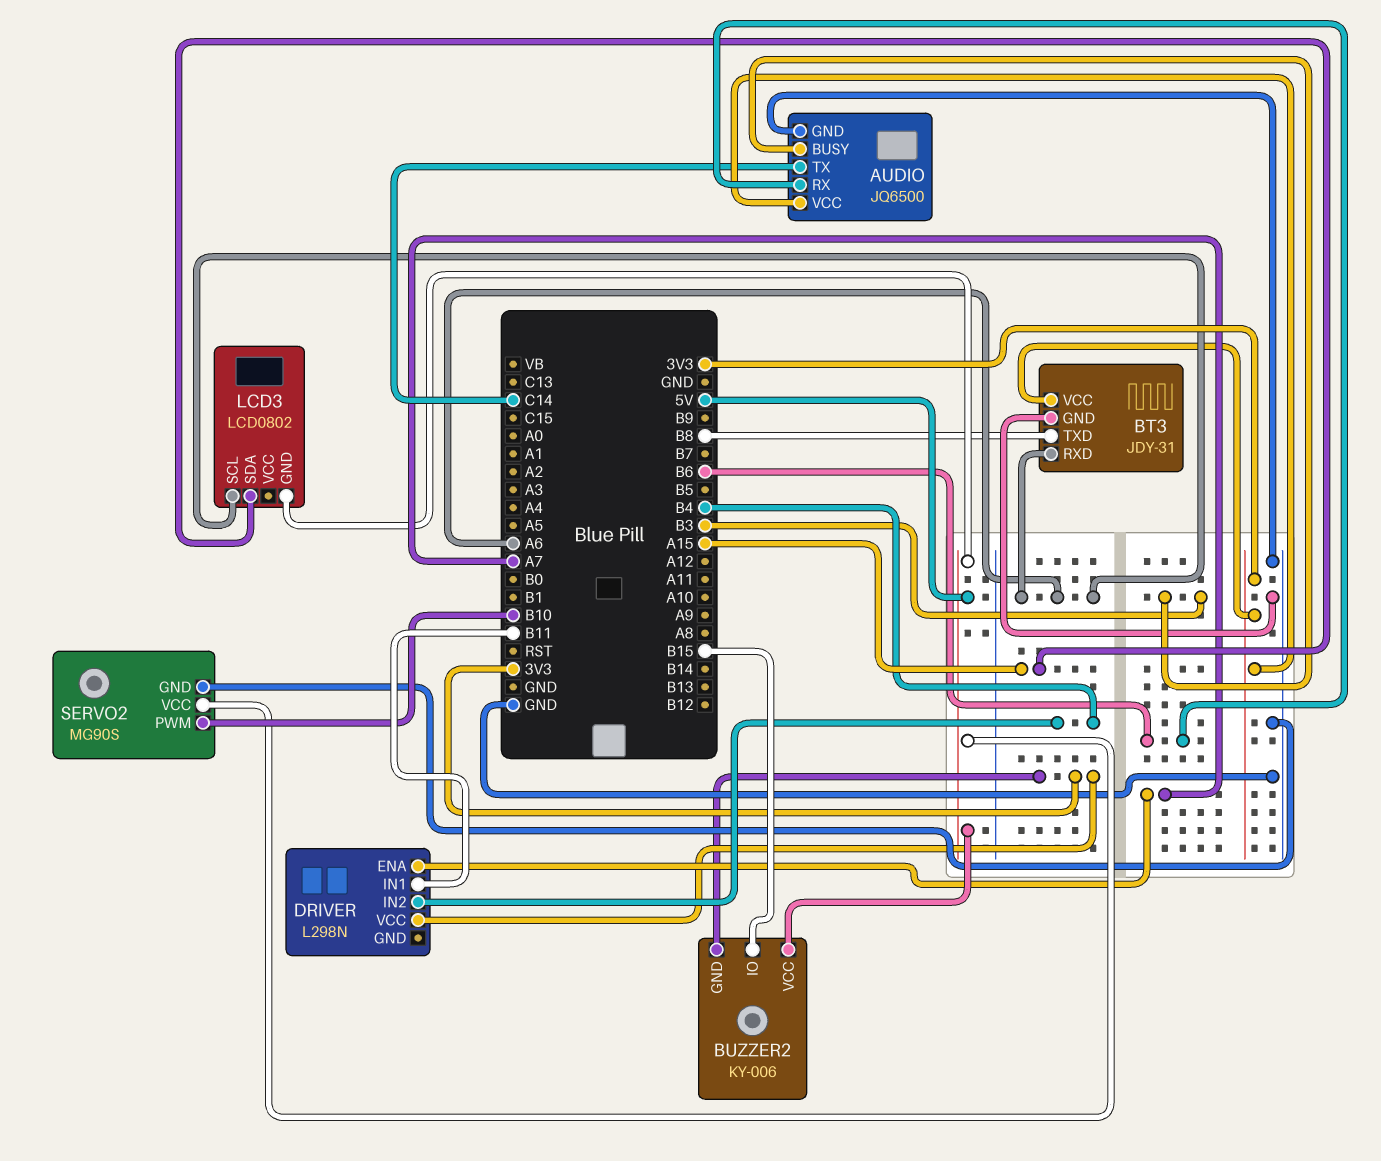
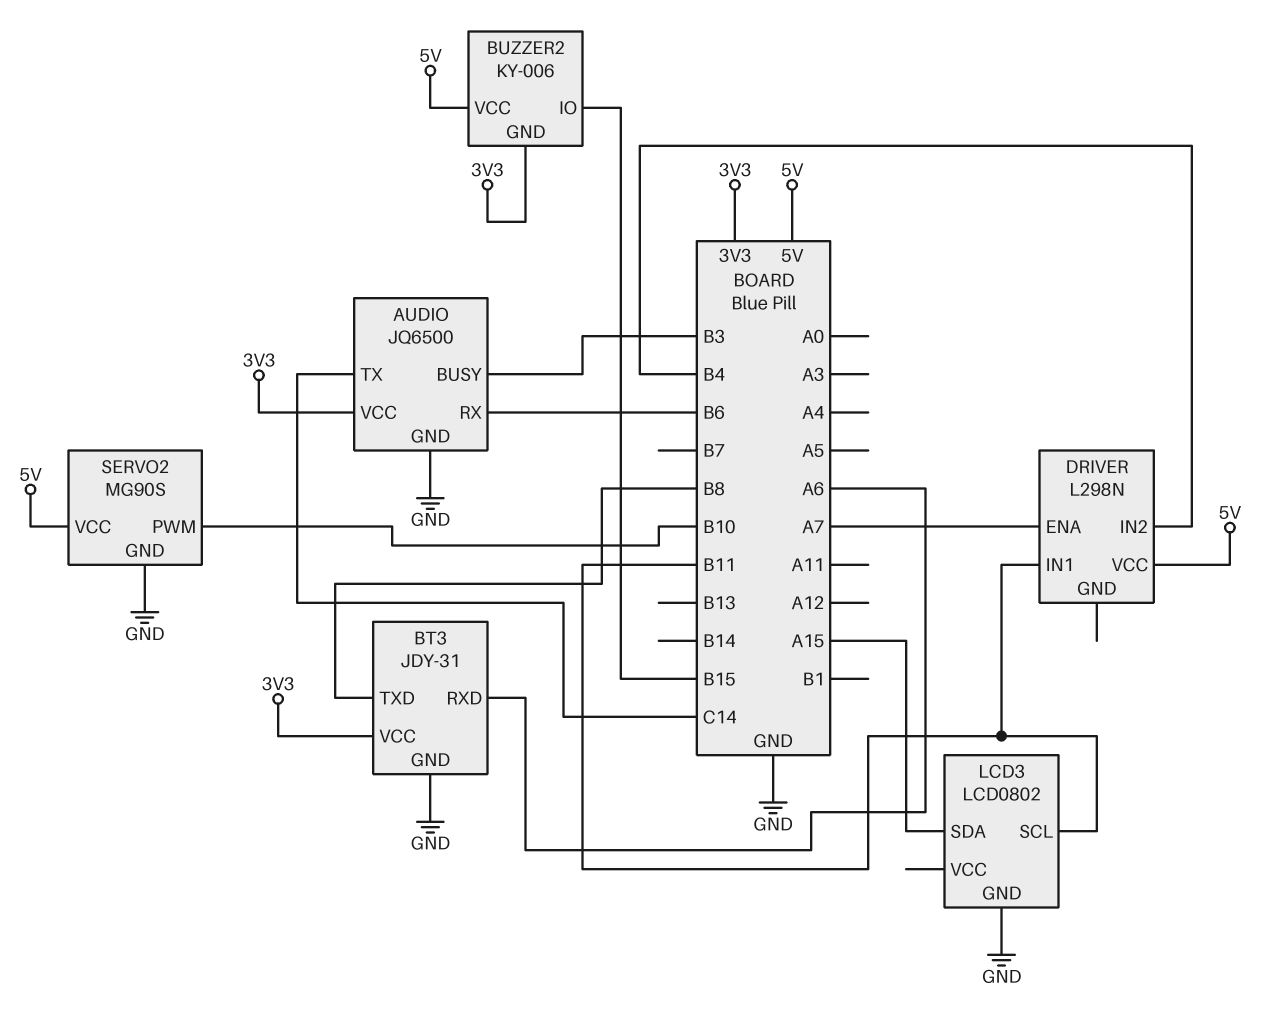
DRIVER pin VCC: 3V3 -> 5V
LCD3 pin GND: 5V -> GND
LCD3 pin SCL: A6 -> B11

